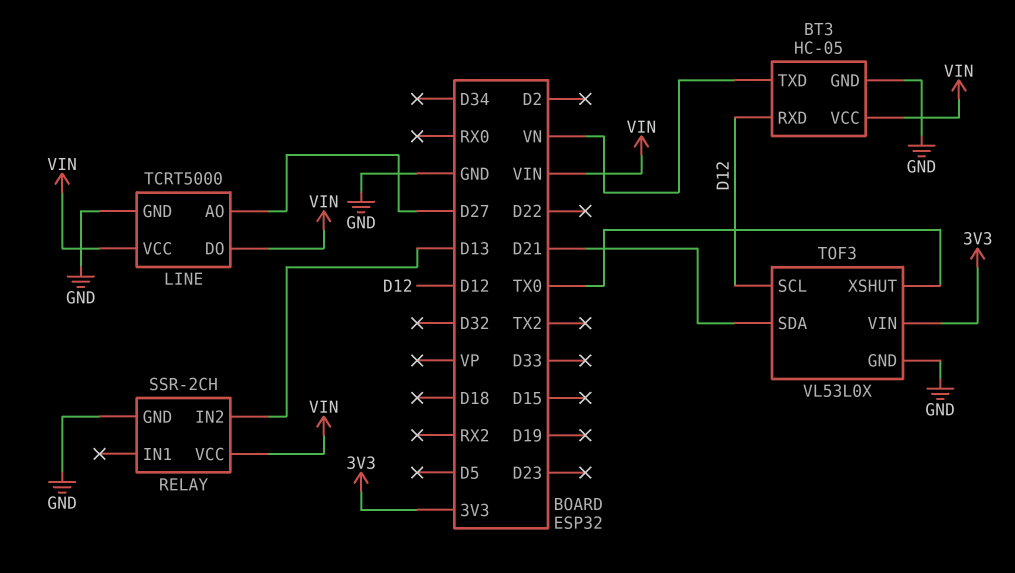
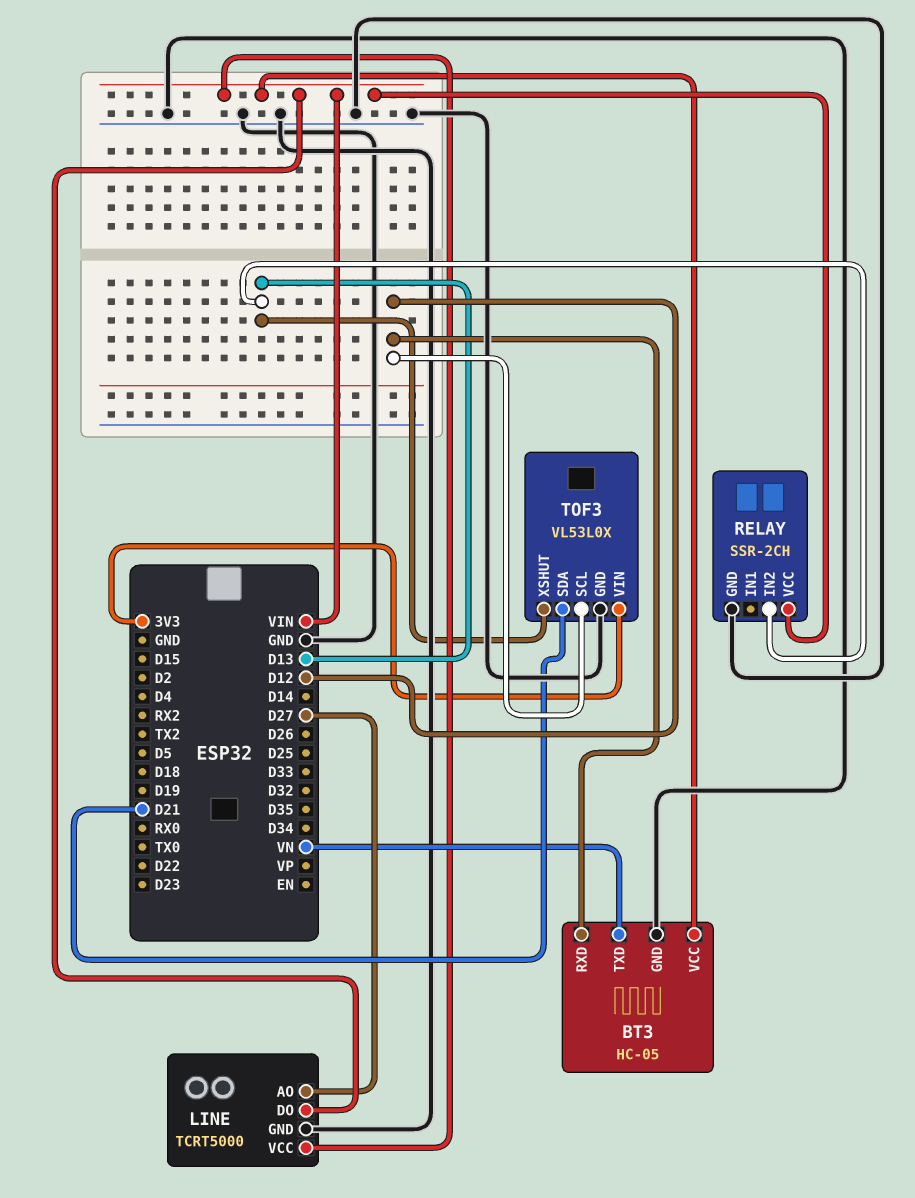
TOF3 pin XSHUT: TX0 -> D13

